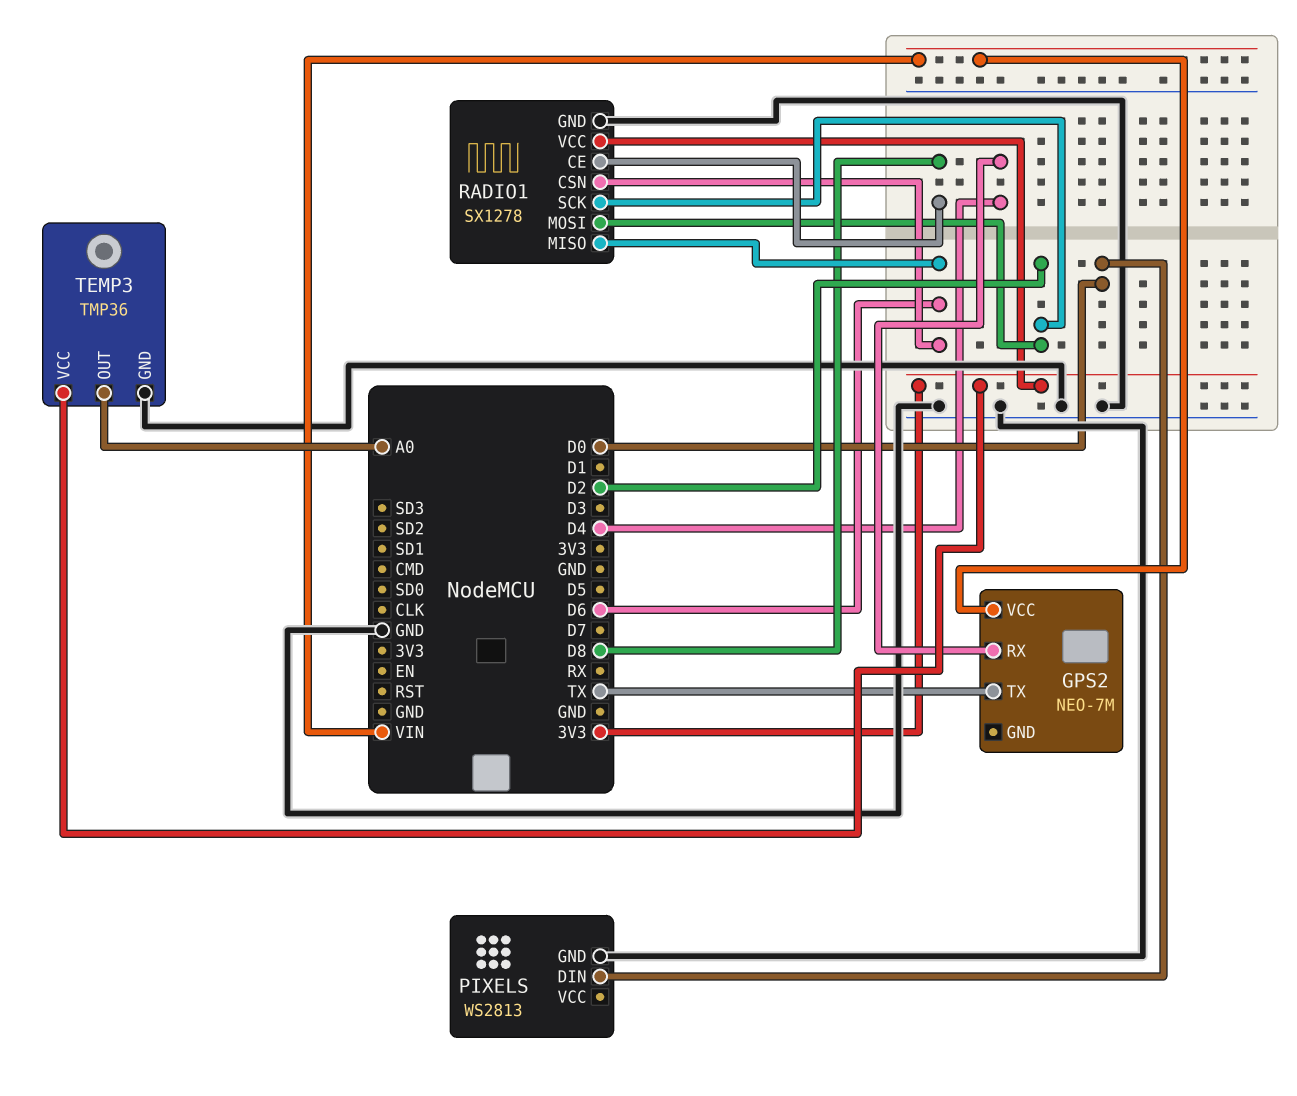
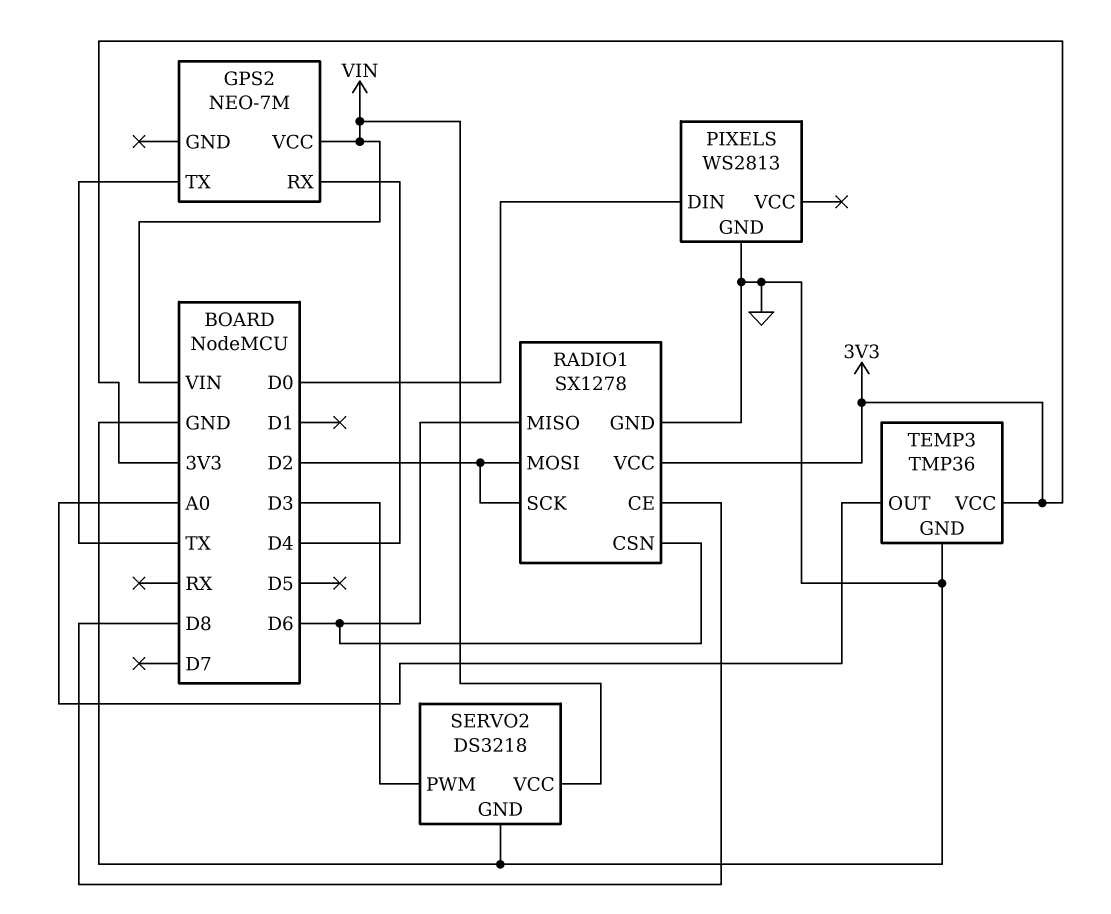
SERVO2: none -> DS3218
SERVO2 pin GND: none -> GND
SERVO2 pin PWM: none -> D3
SERVO2 pin VCC: none -> VIN

